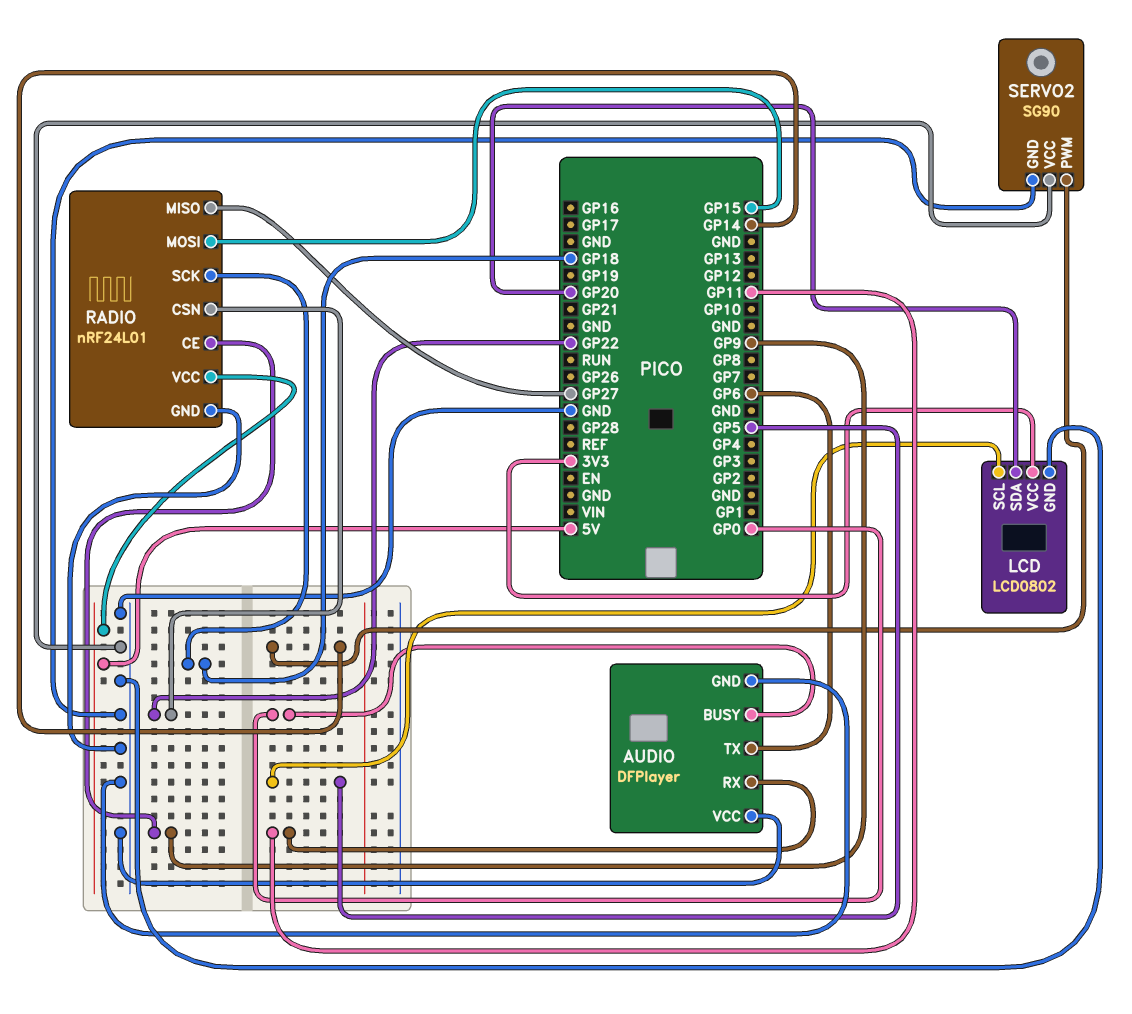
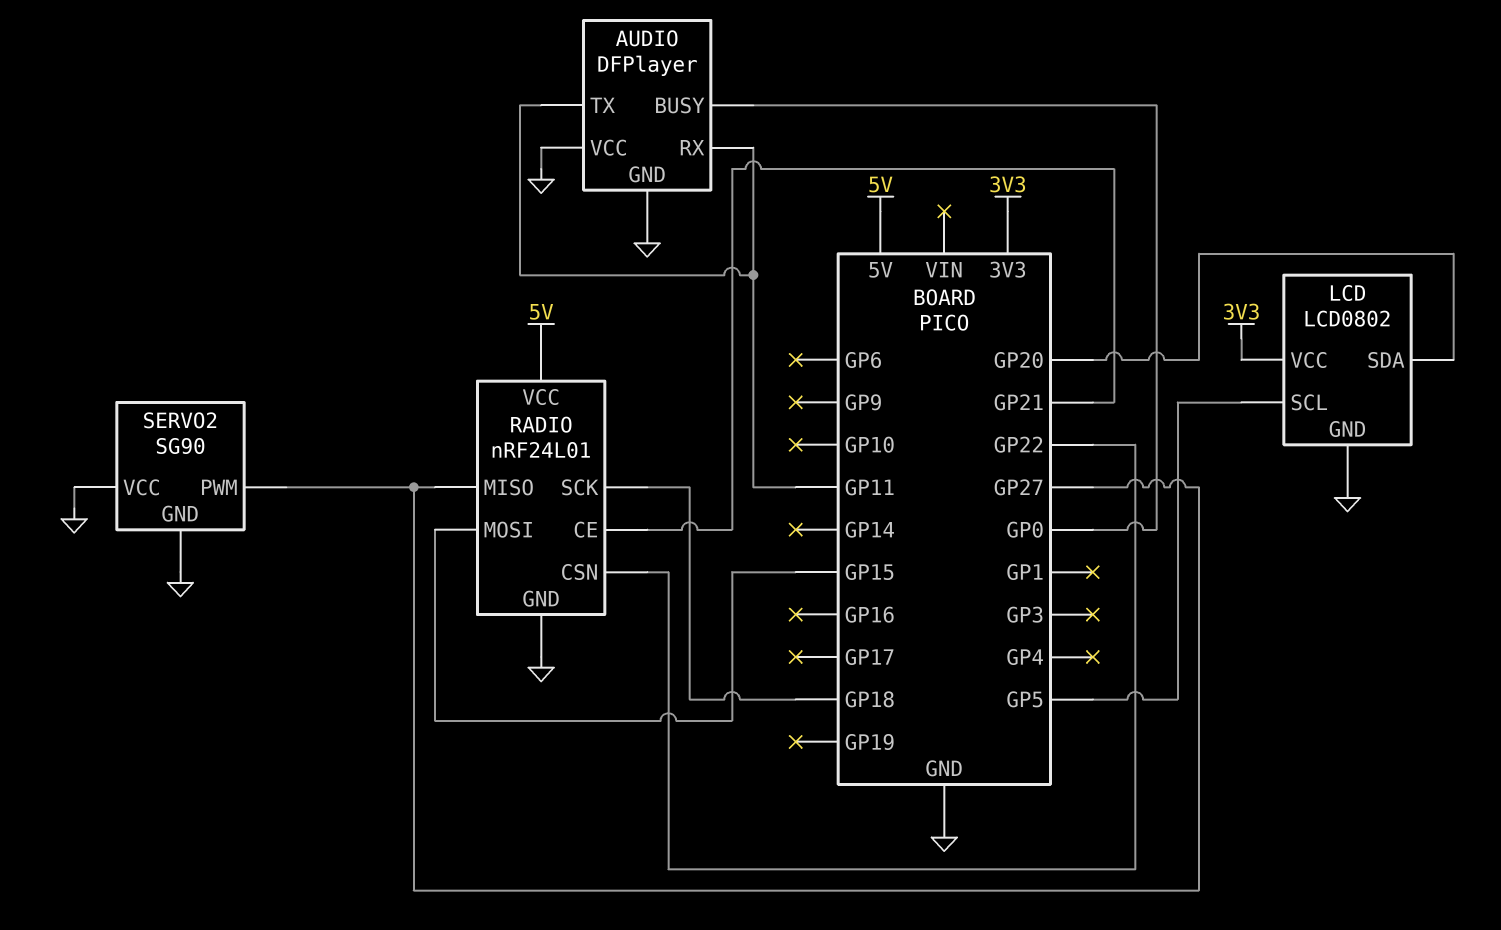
AUDIO pin TX: GP6 -> GP11
RADIO pin CE: GP9 -> GP21
SERVO2 pin PWM: GP14 -> GP27

